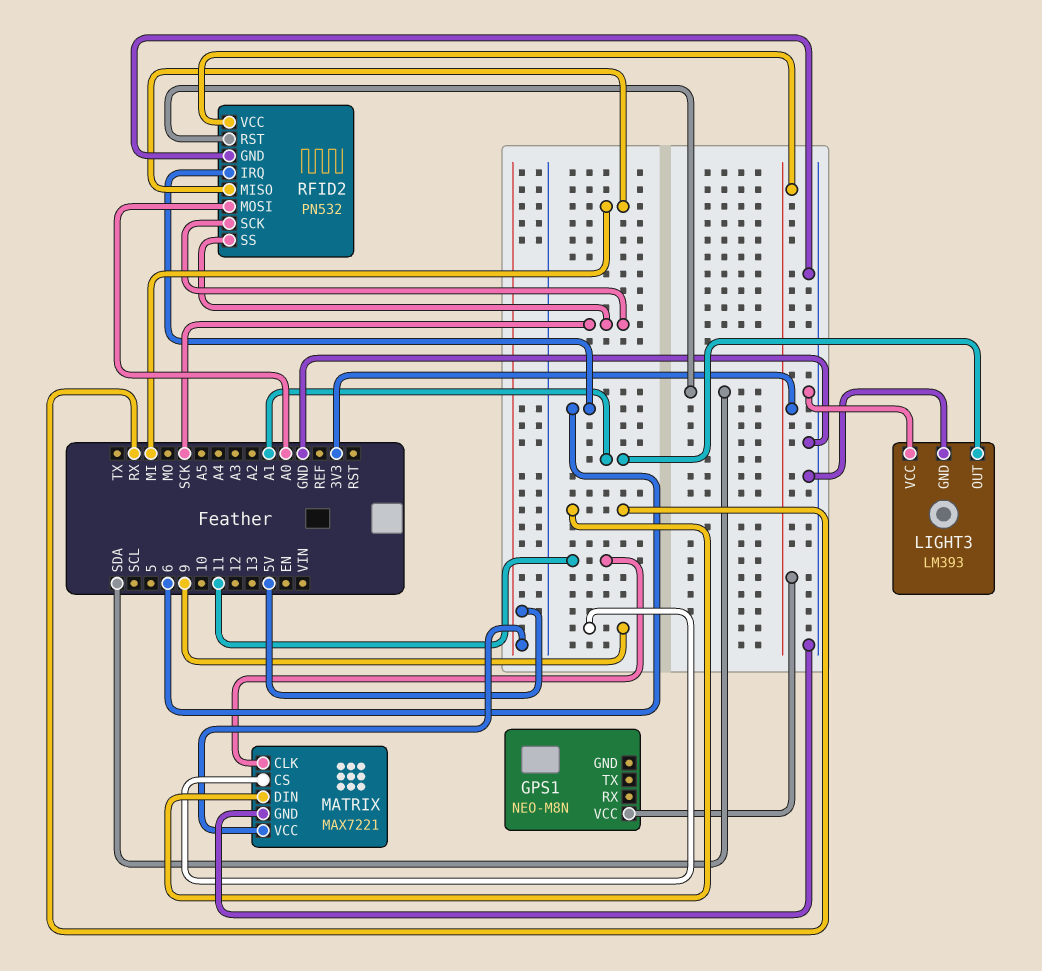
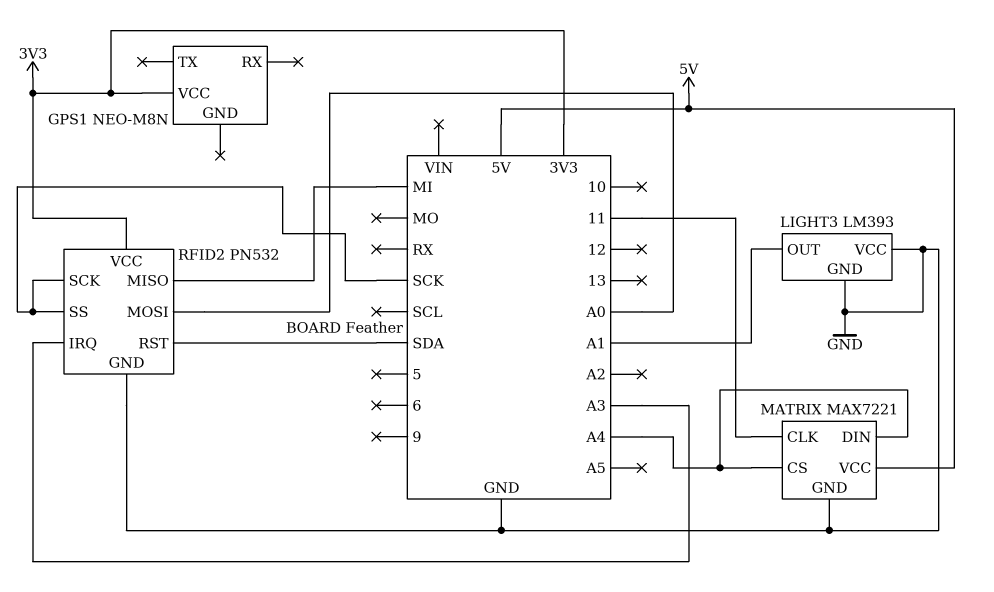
MATRIX pin CS: 9 -> A4
MATRIX pin DIN: RX -> A4
RFID2 pin IRQ: 6 -> A3

